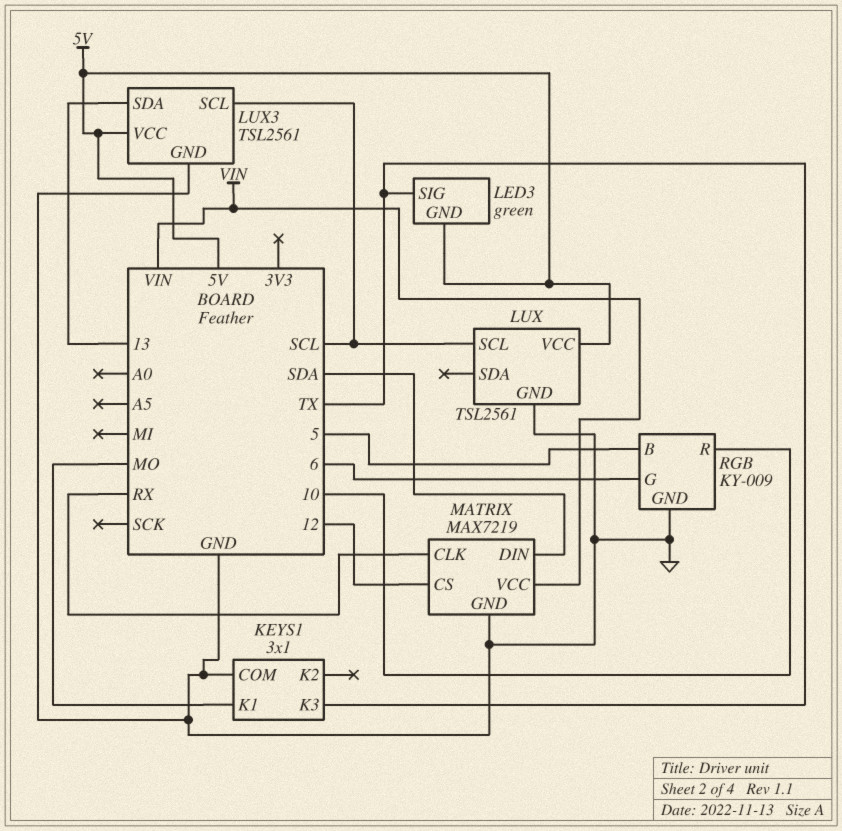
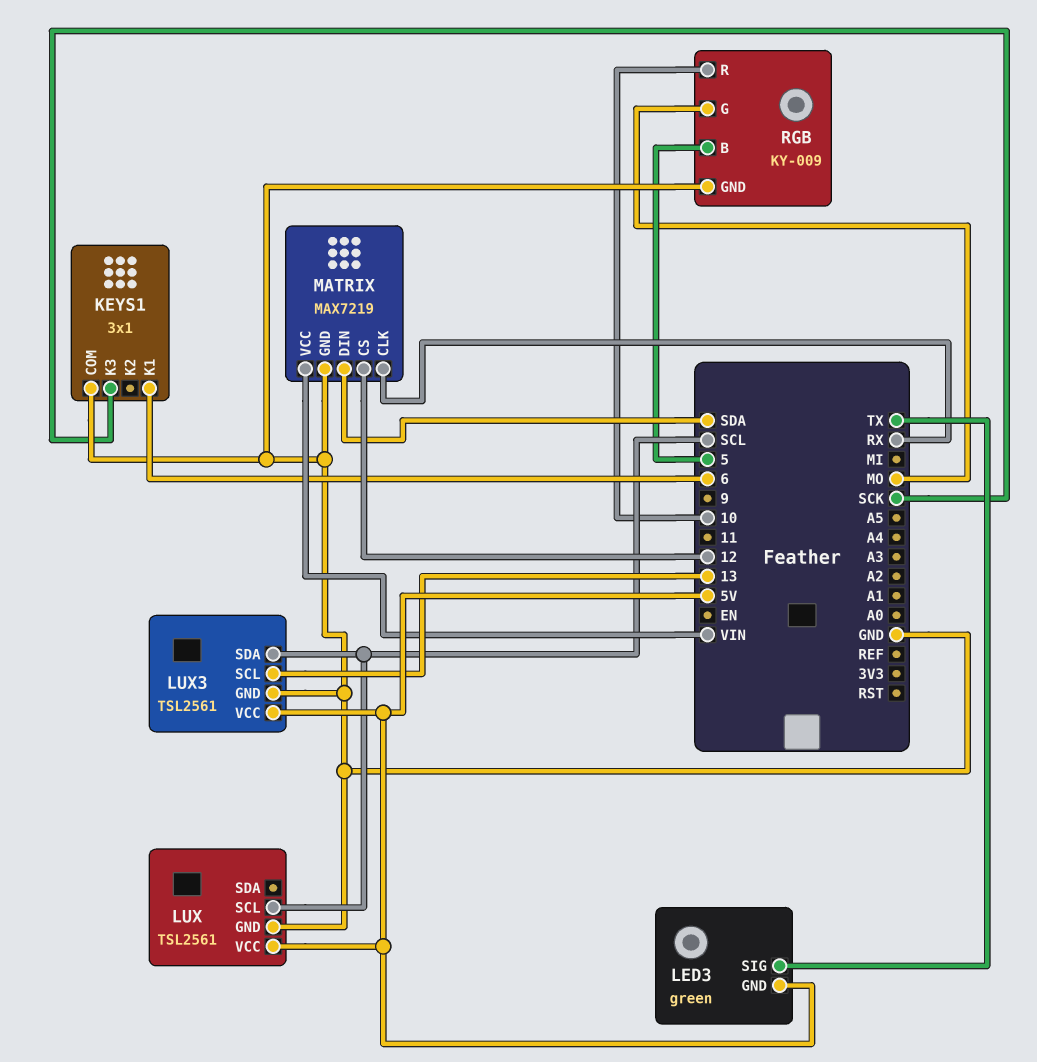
KEYS1 pin K1: MO -> 6
KEYS1 pin K3: TX -> SCK
LUX3 pin SCL: SCL -> 13
LUX3 pin SDA: 13 -> SCL
RGB pin G: 6 -> MO

